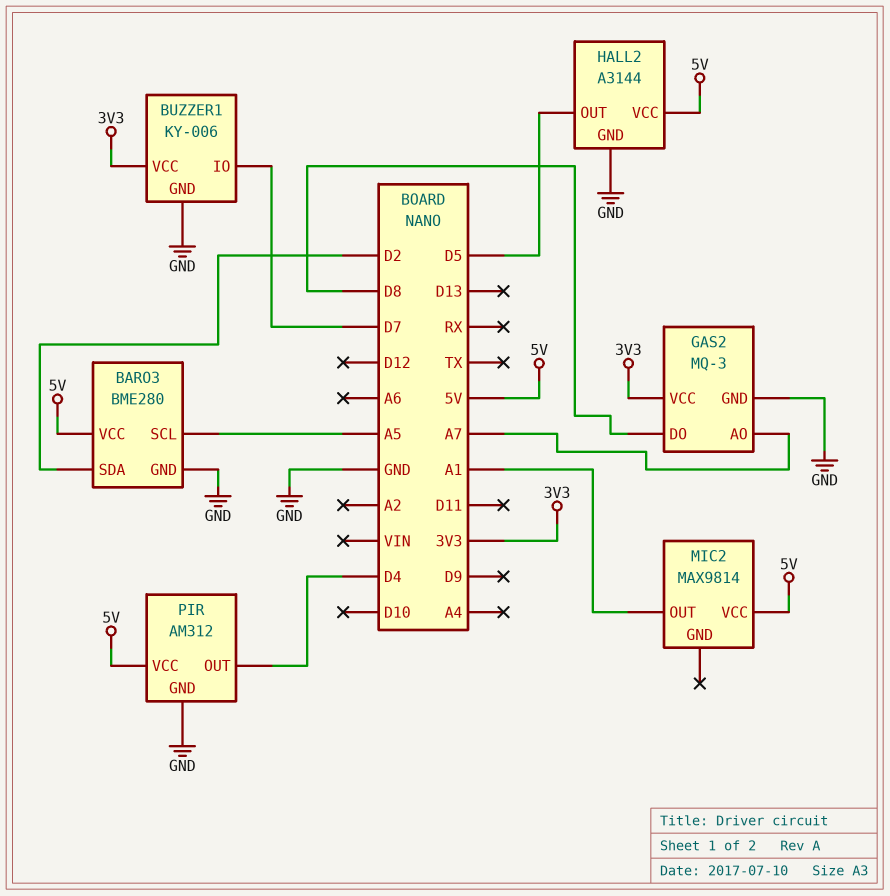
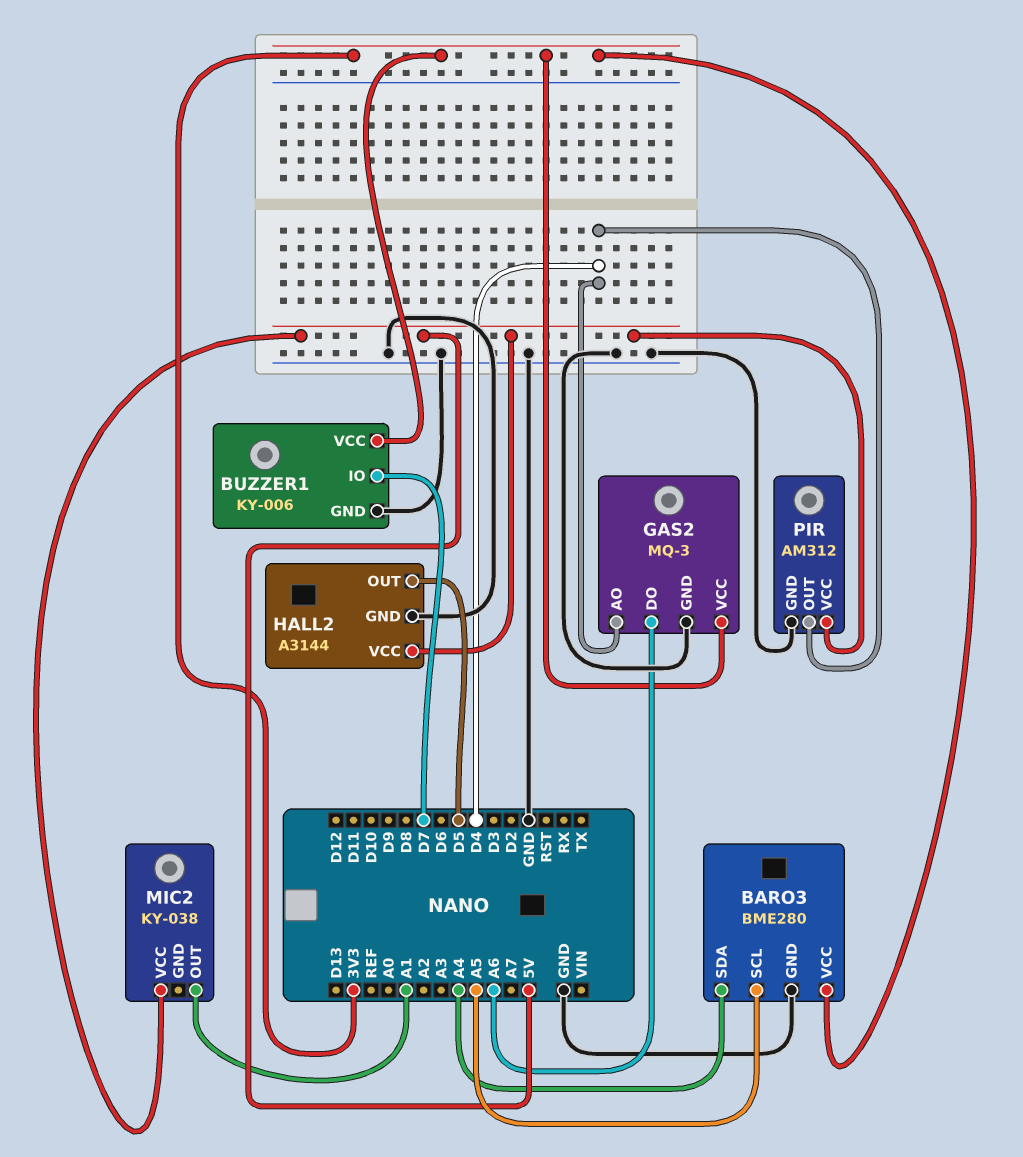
BARO3 pin SDA: D2 -> A4
BARO3 pin VCC: 5V -> 3V3
GAS2 pin AO: A7 -> D4
GAS2 pin DO: D8 -> A6
MIC2: MAX9814 -> KY-038

